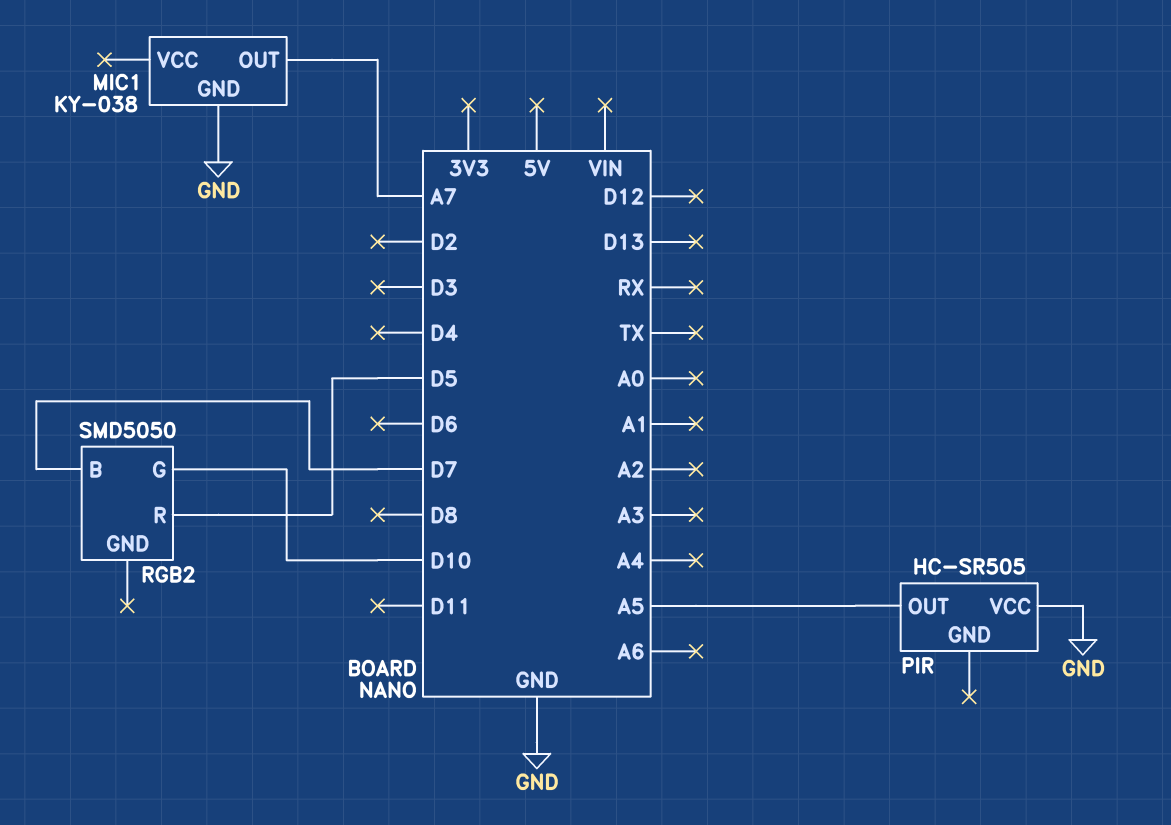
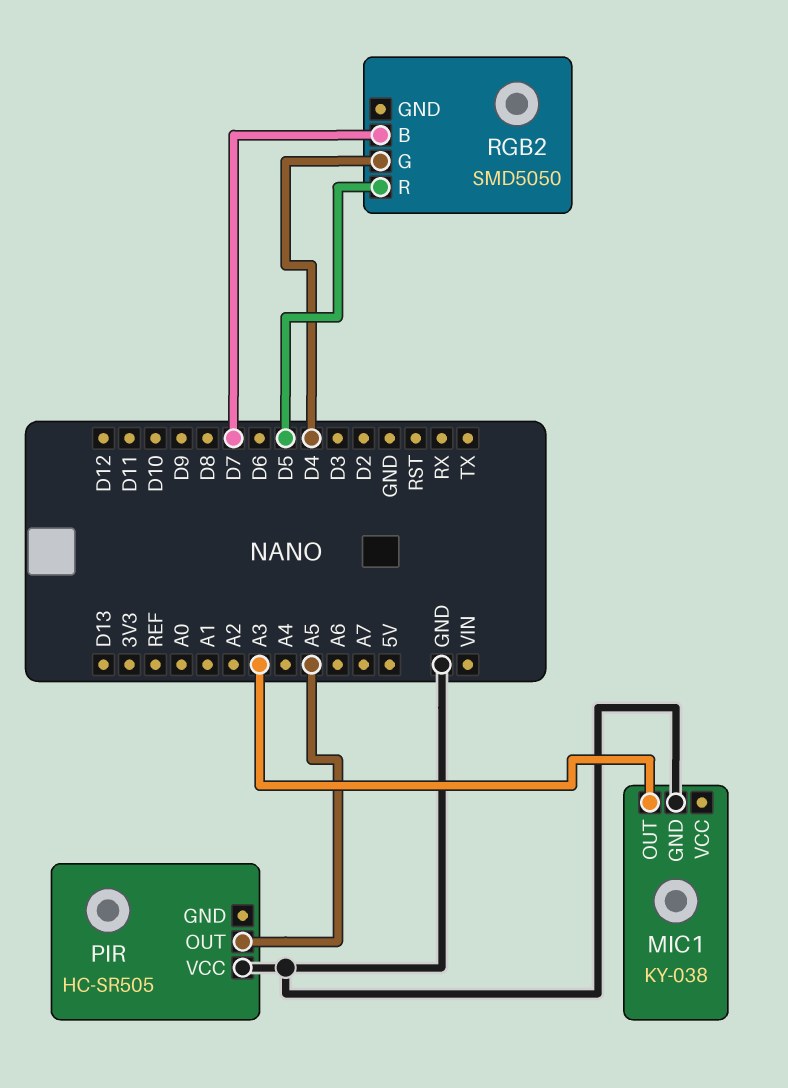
MIC1 pin OUT: A7 -> A3
RGB2 pin G: D10 -> D4

